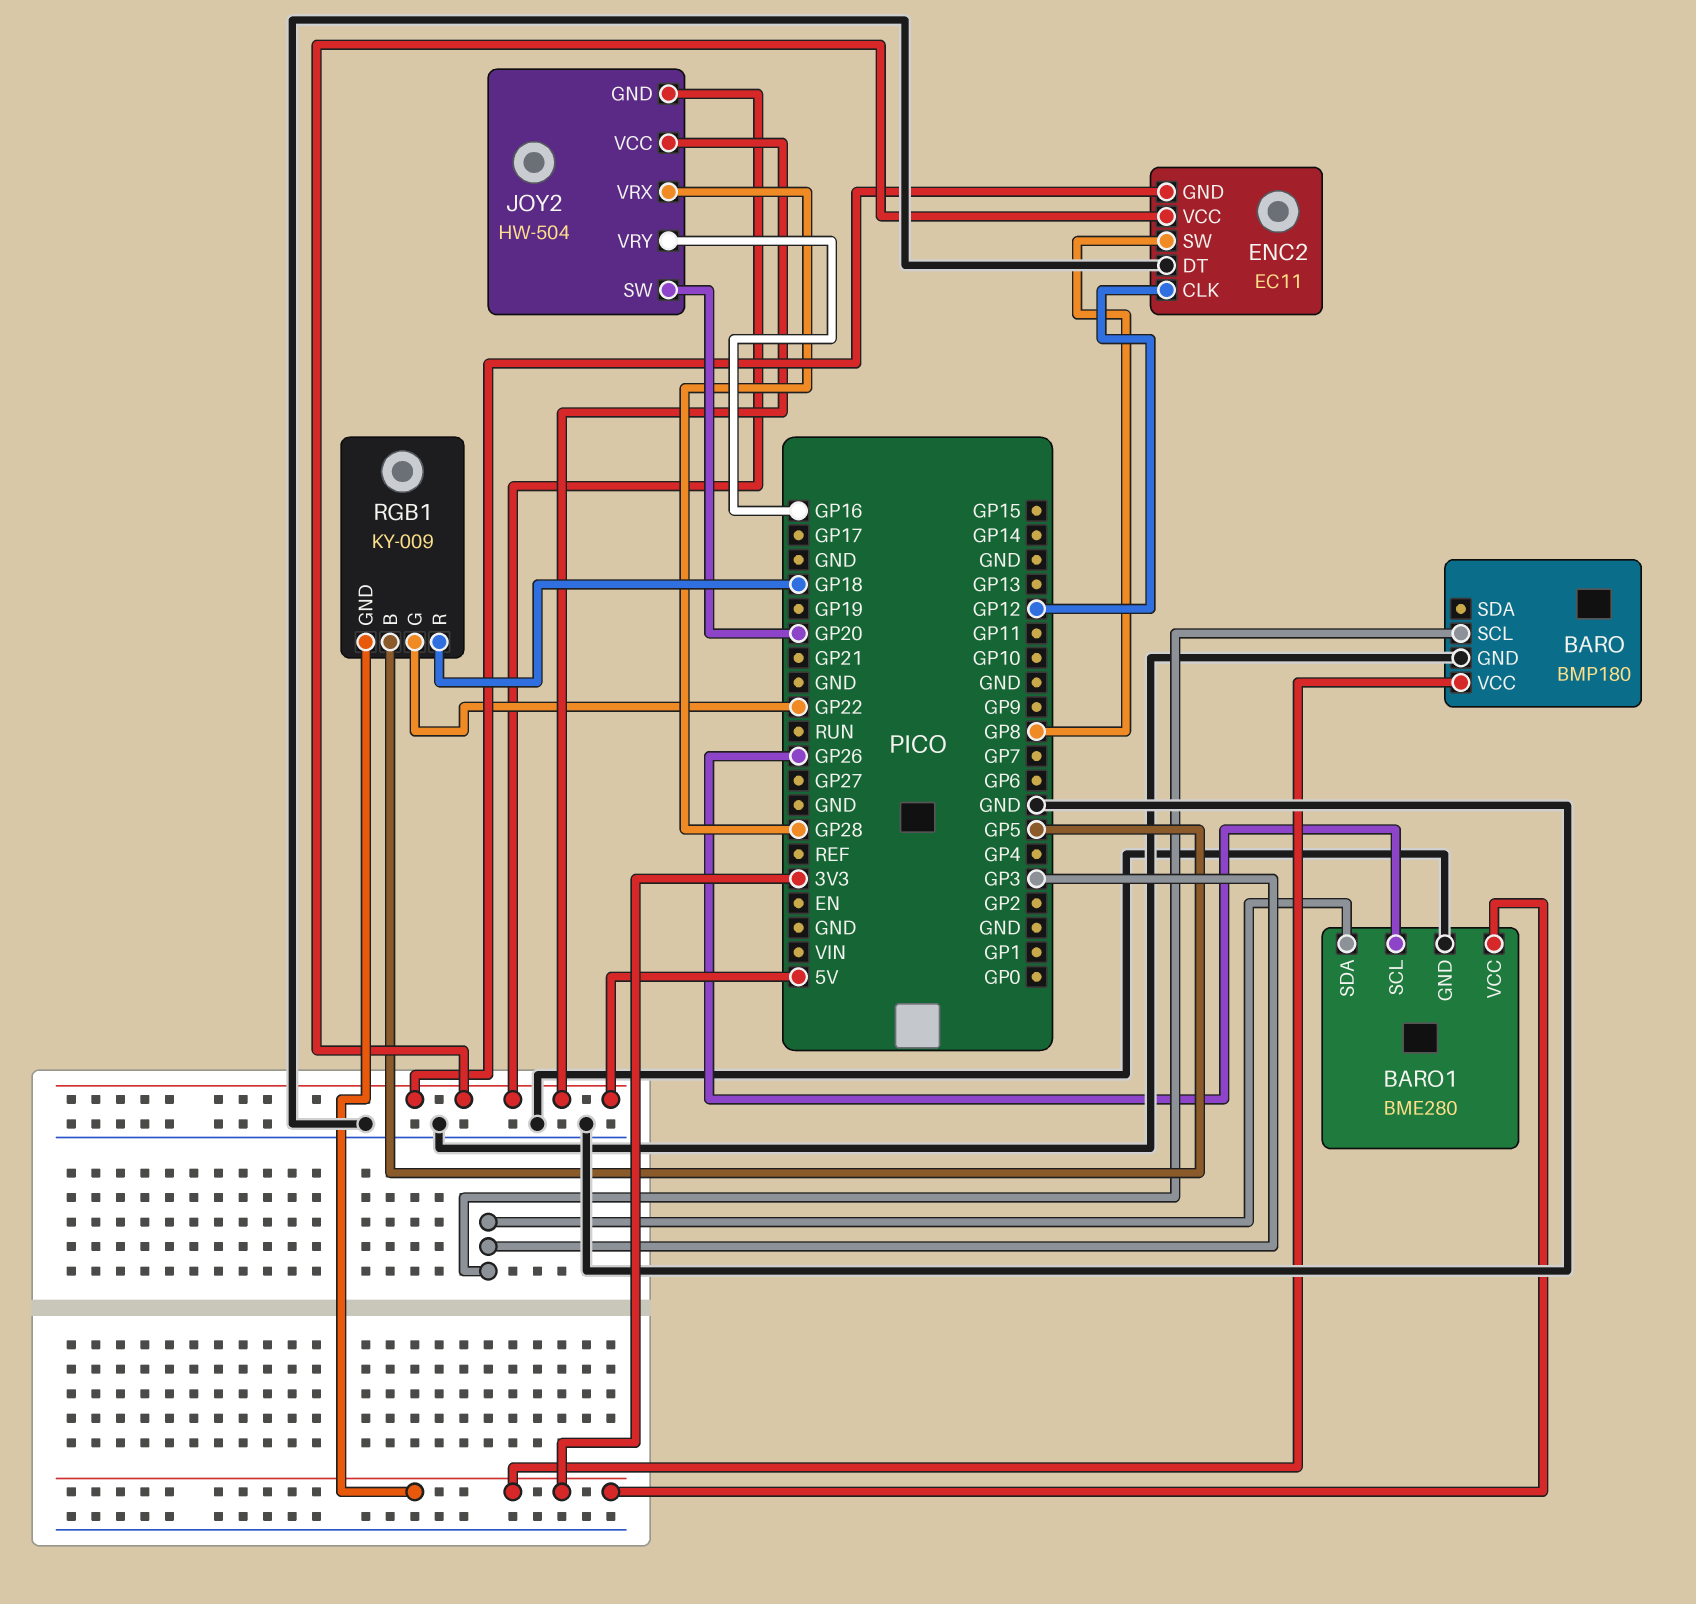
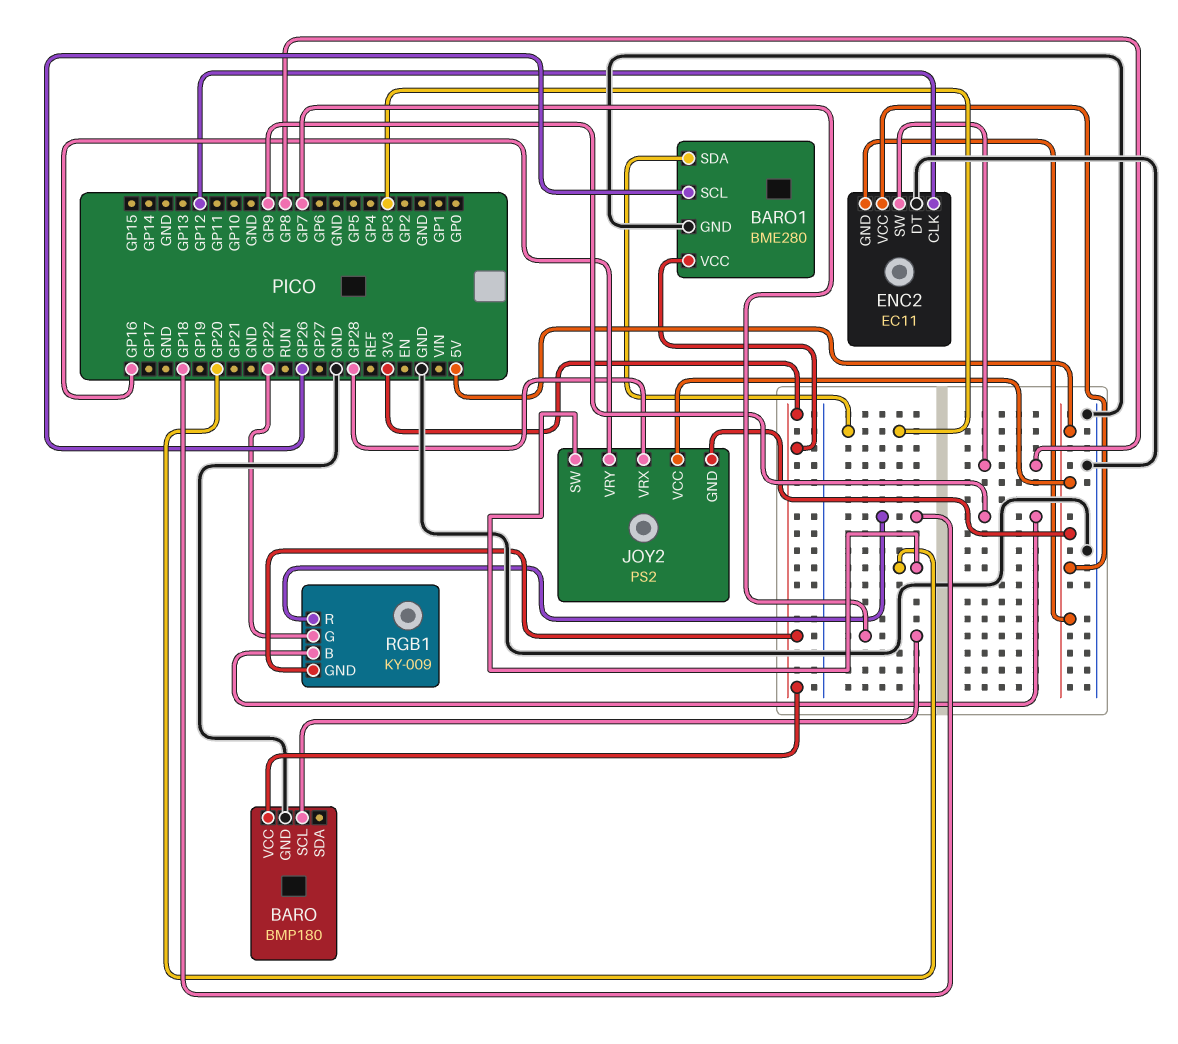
BARO pin SCL: GP3 -> GP7
JOY2: HW-504 -> PS2
RGB1 pin B: GP5 -> GP9

